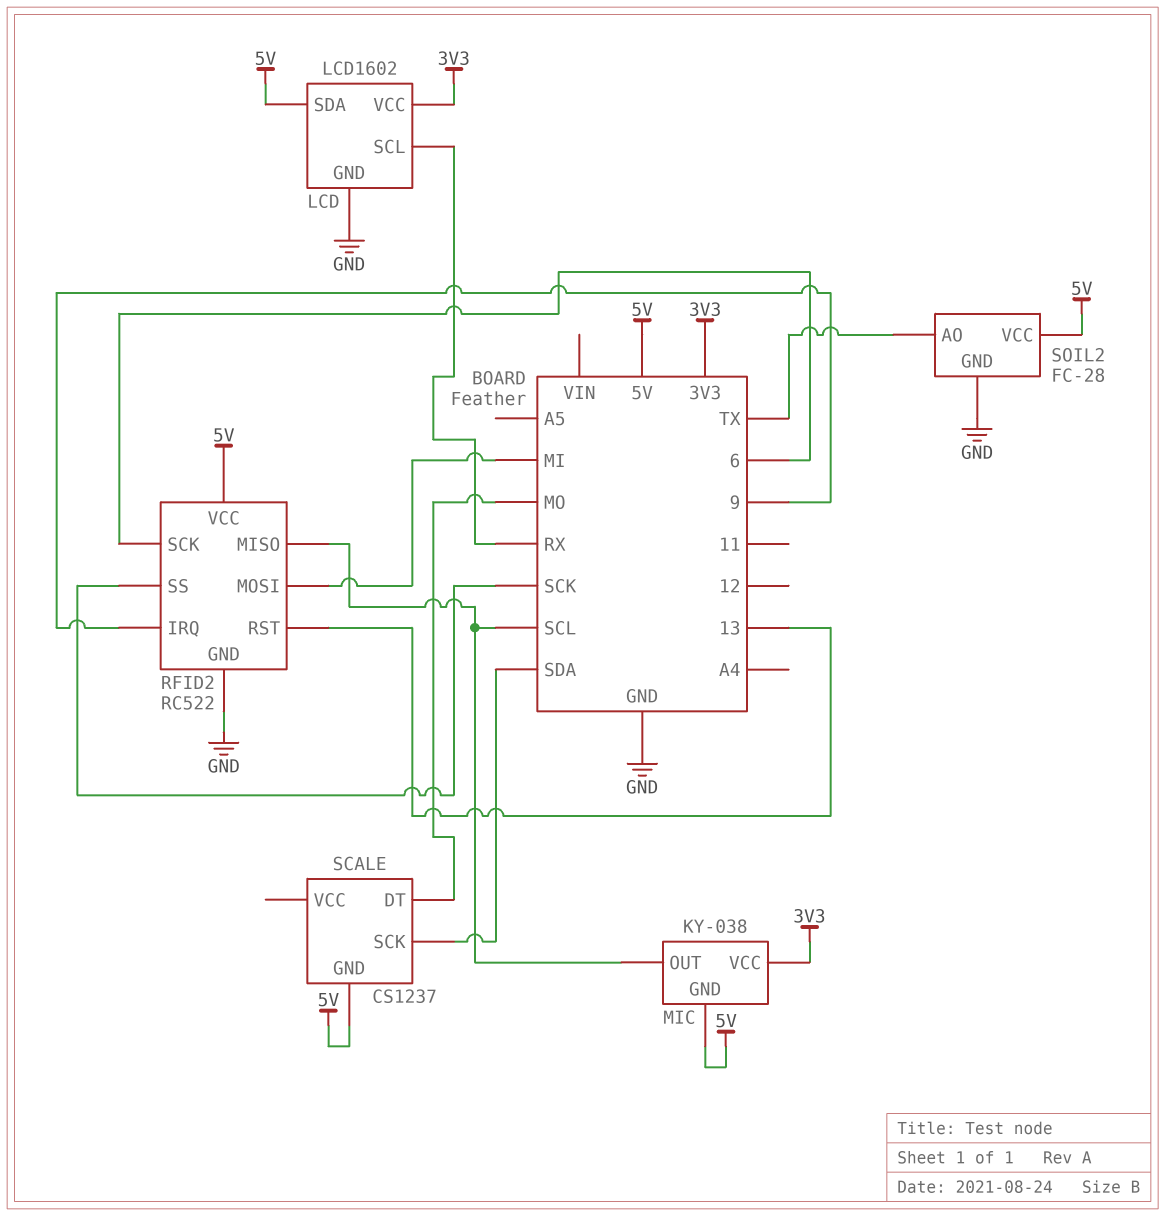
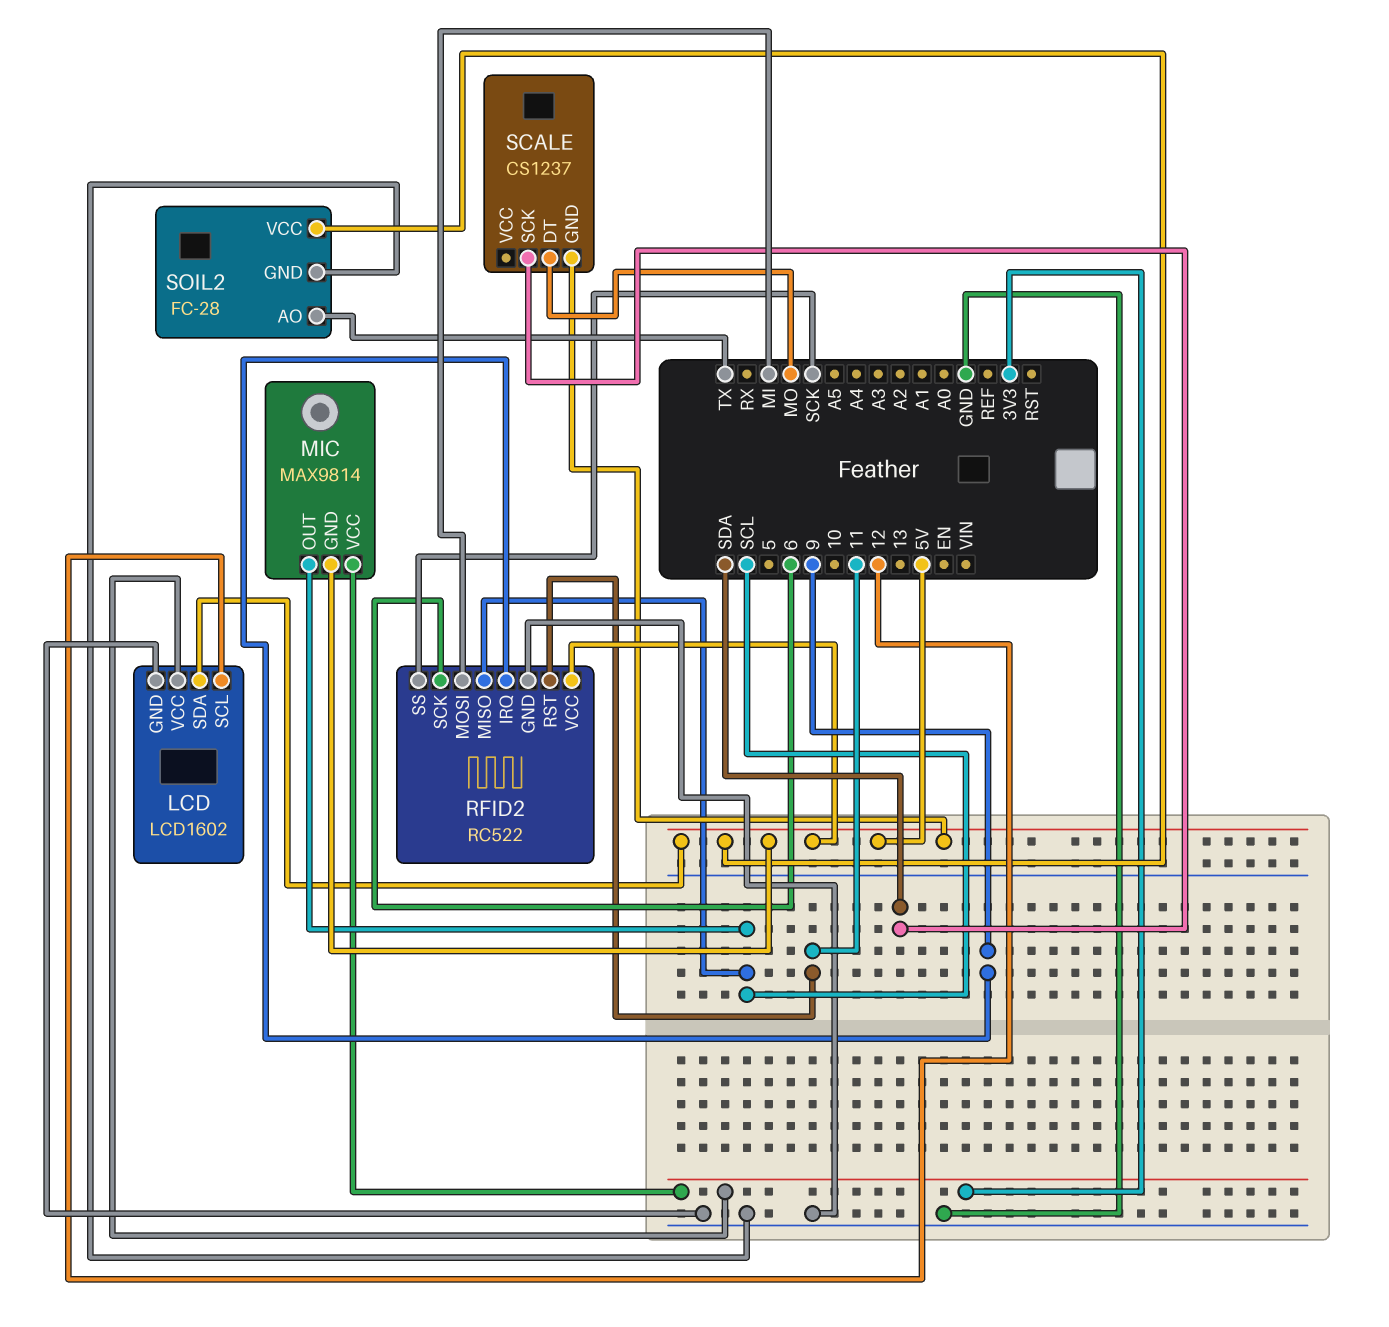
LCD pin SCL: RX -> 12
MIC: KY-038 -> MAX9814
RFID2 pin RST: 13 -> 11

